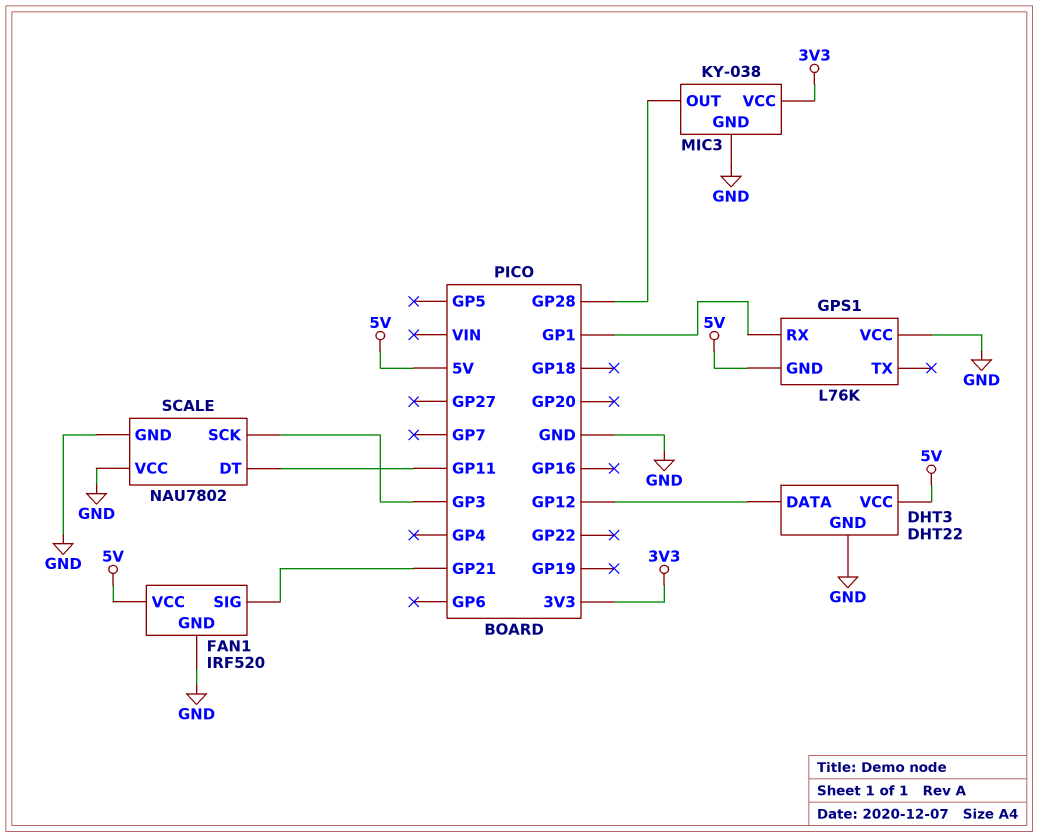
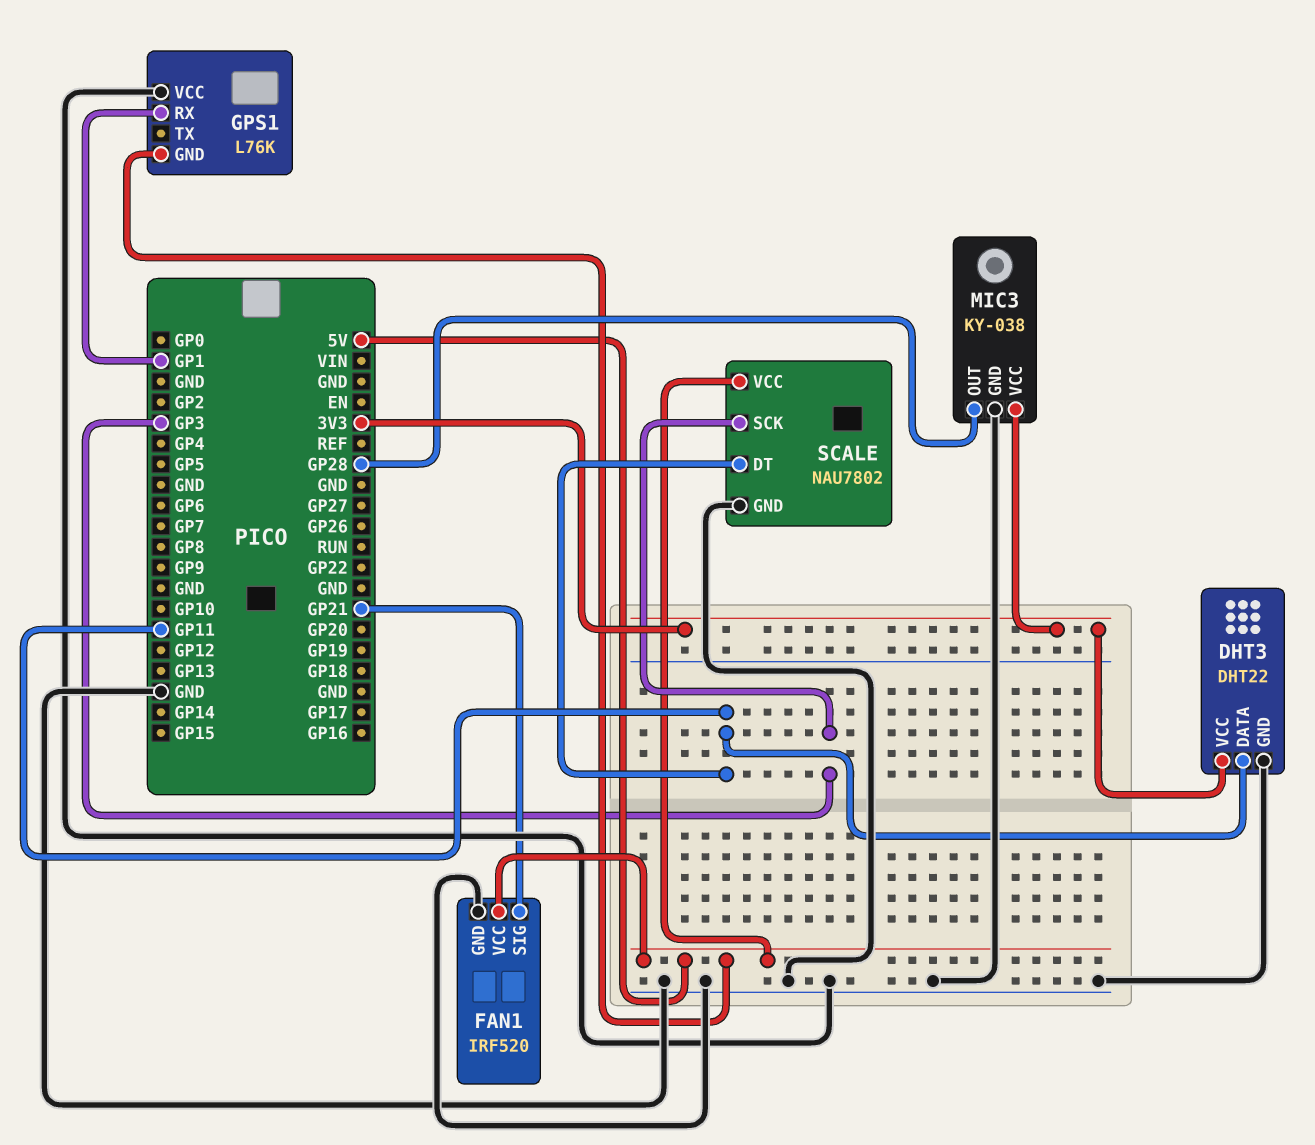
DHT3 pin DATA: GP12 -> GP11
DHT3 pin VCC: 5V -> 3V3
SCALE pin VCC: GND -> 5V

